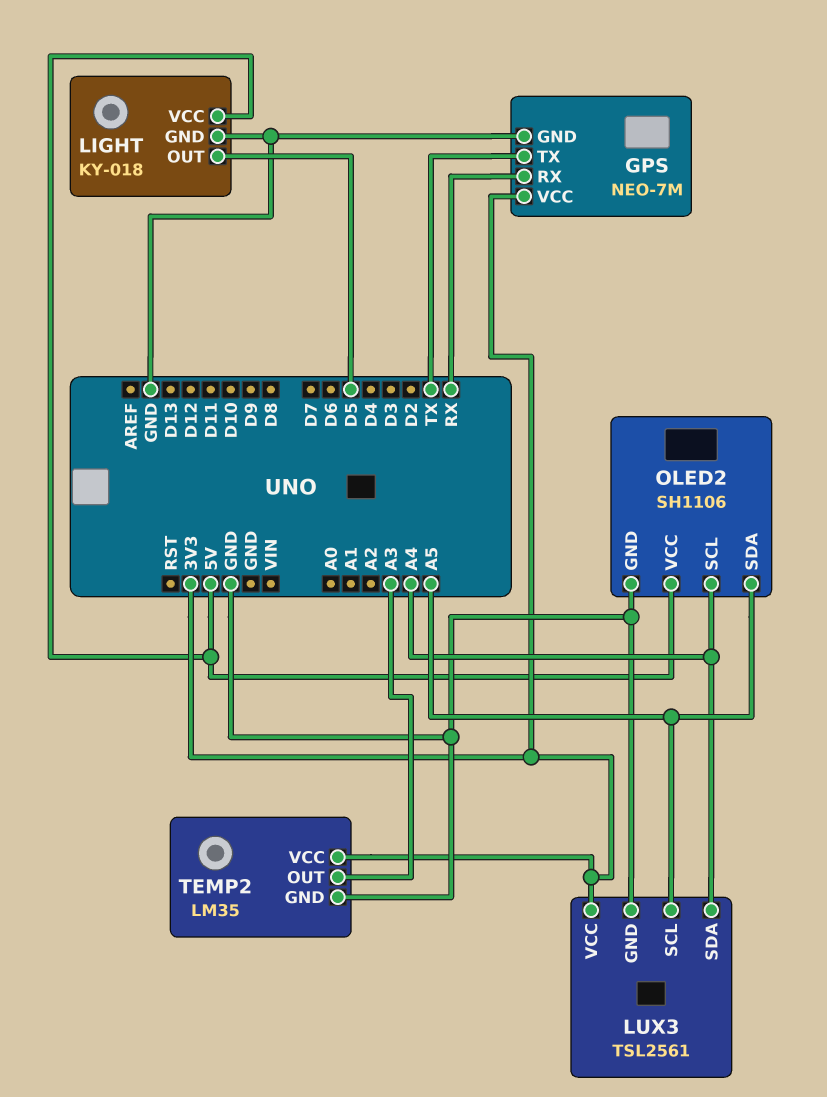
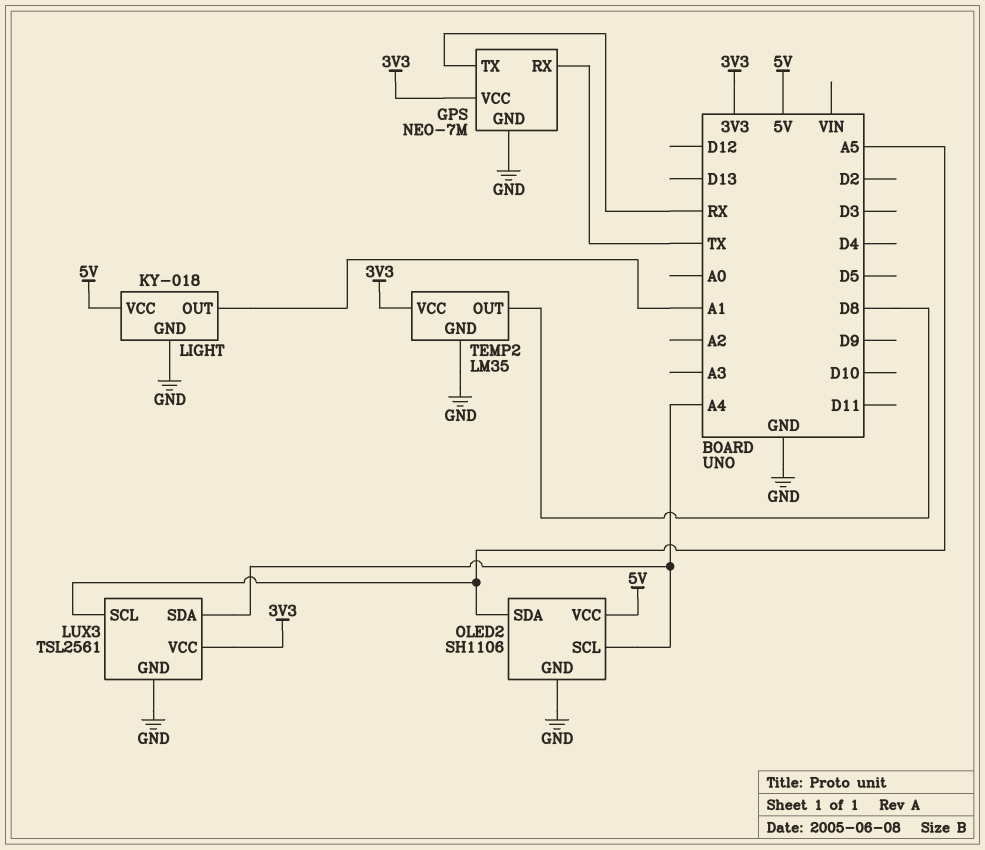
GPS pin RX: RX -> TX
GPS pin TX: TX -> RX
LIGHT pin OUT: D5 -> A1
TEMP2 pin OUT: A3 -> D8

